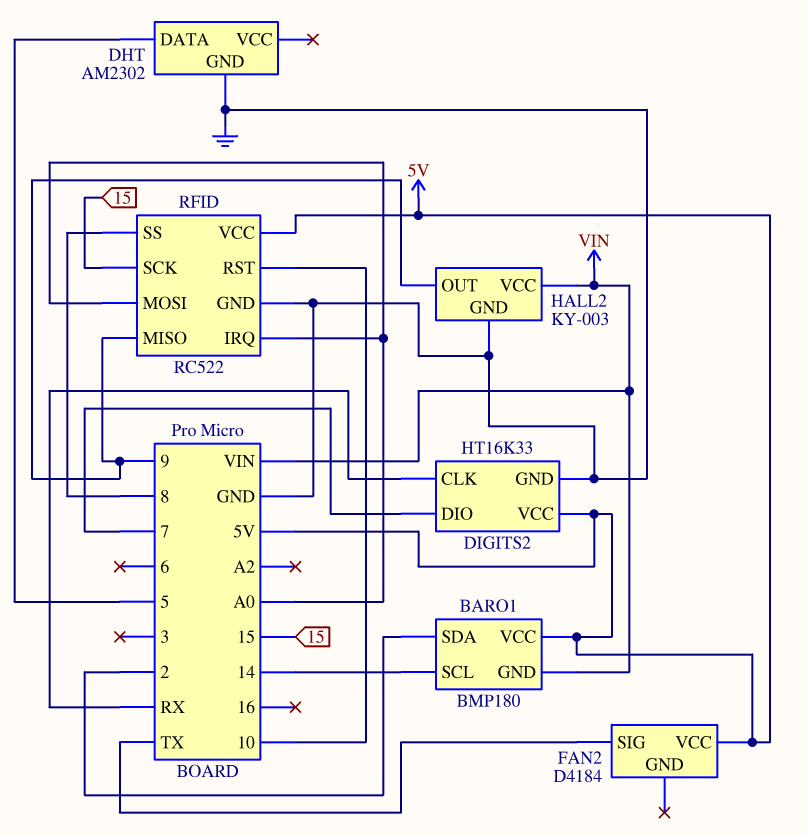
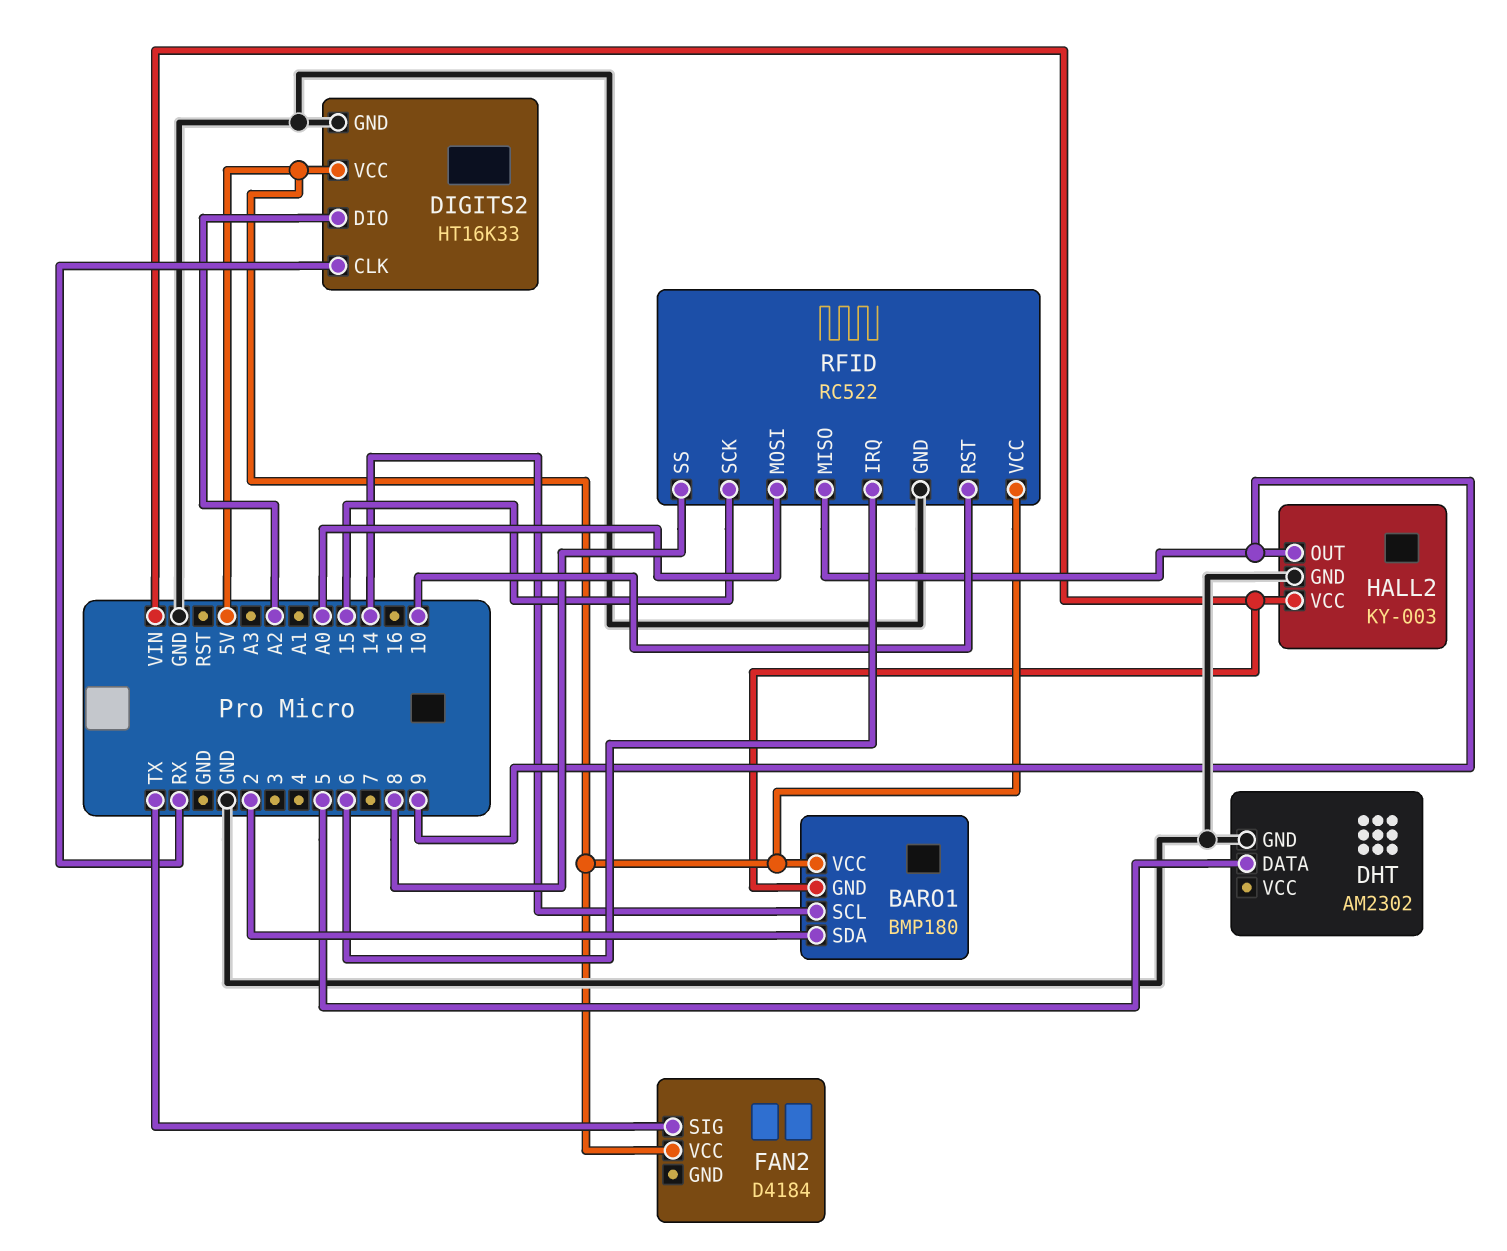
DIGITS2 pin DIO: 7 -> A2
RFID pin IRQ: A0 -> 6

